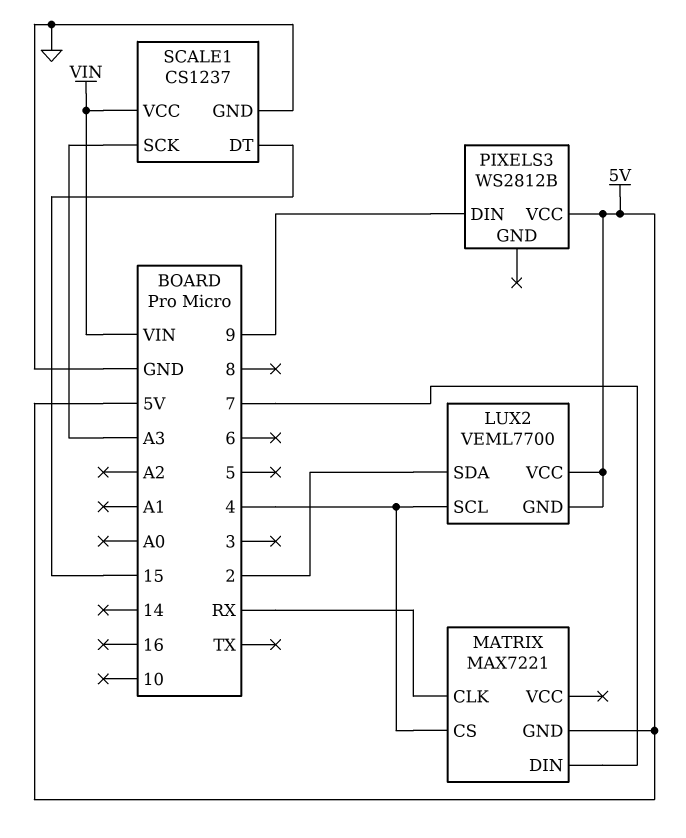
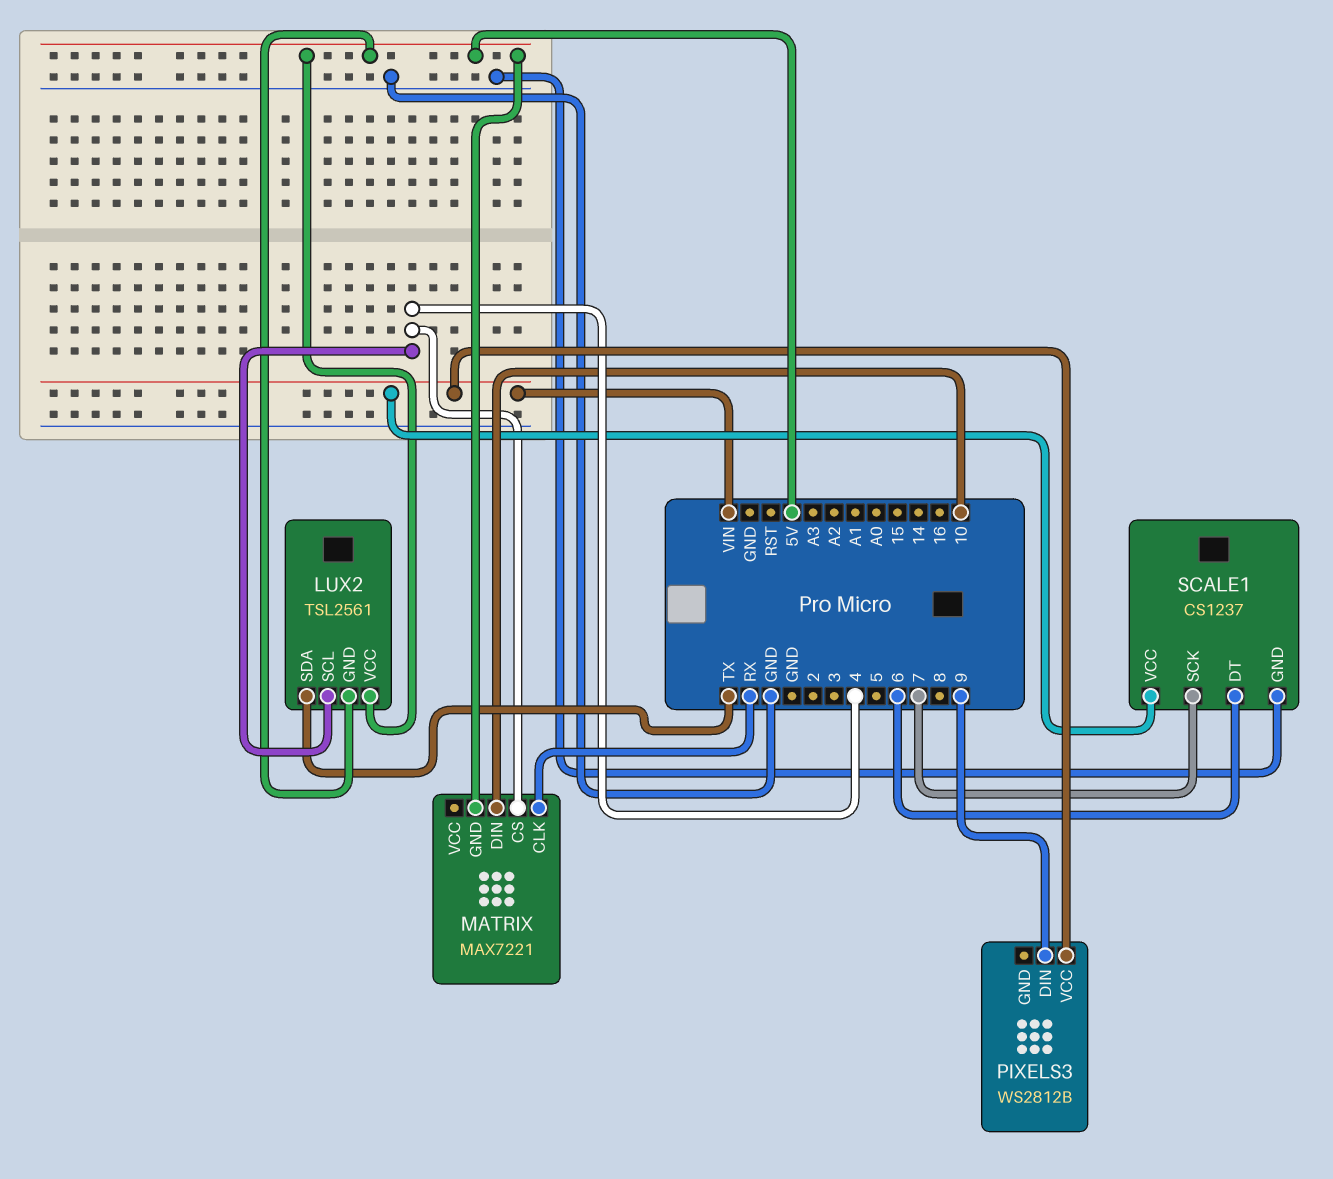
LUX2: VEML7700 -> TSL2561
LUX2 pin SDA: 2 -> TX
MATRIX pin DIN: 7 -> 10
PIXELS3 pin VCC: 5V -> VIN
SCALE1 pin DT: 15 -> 6
SCALE1 pin SCK: A3 -> 7

